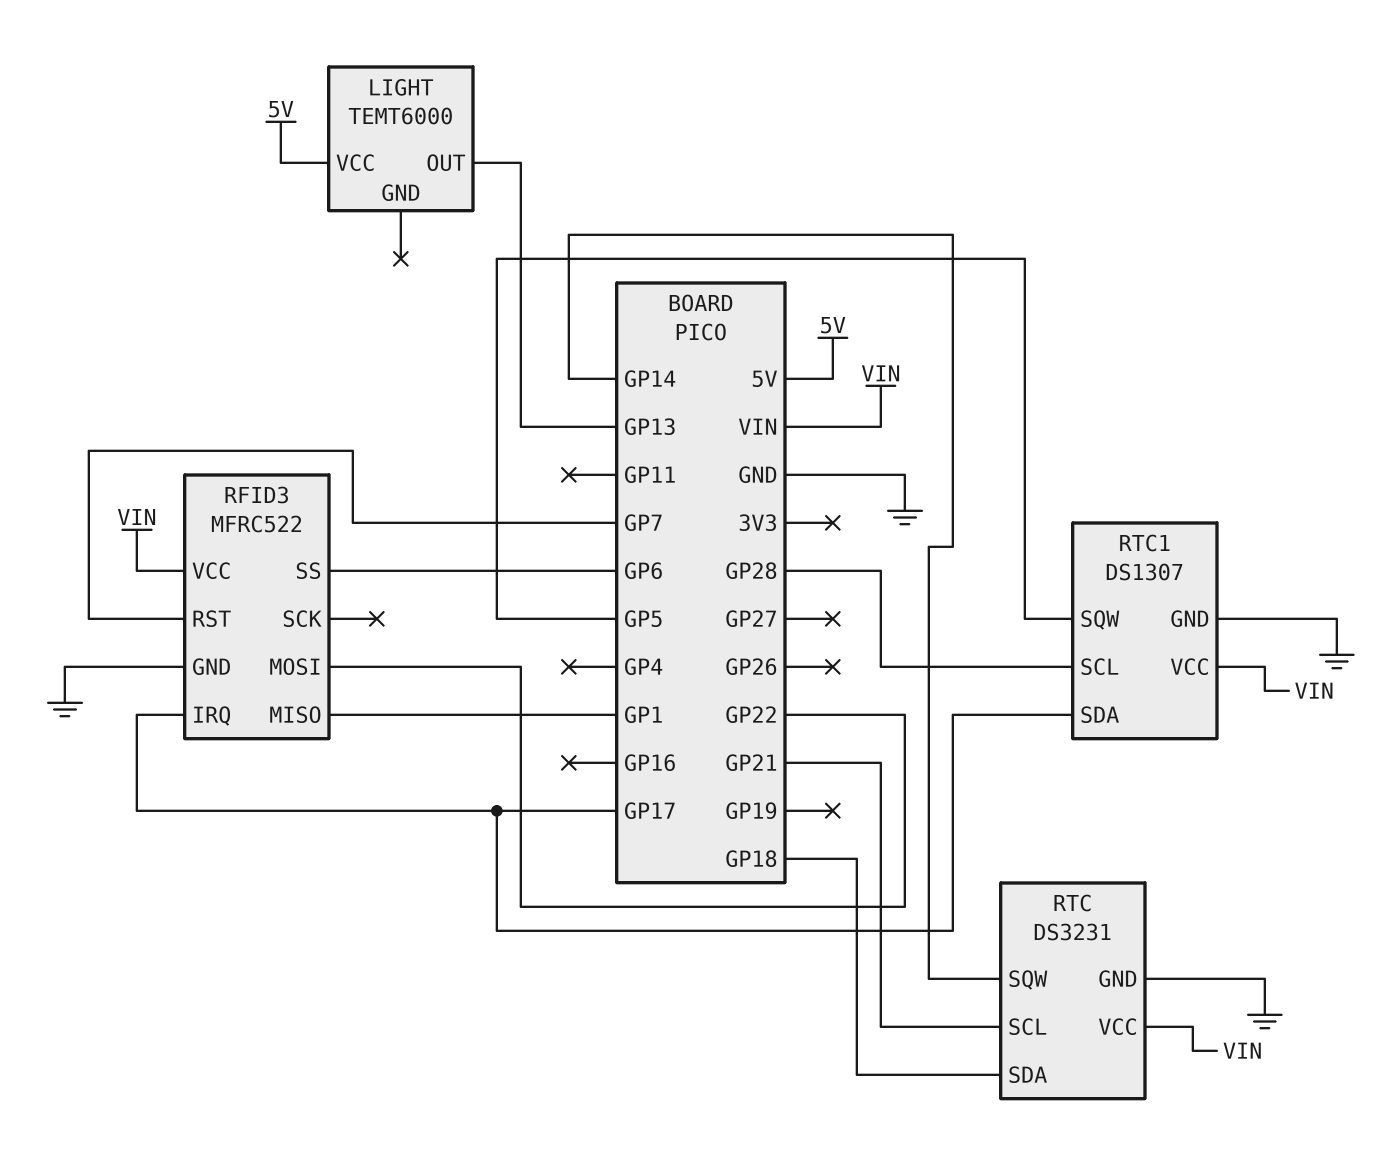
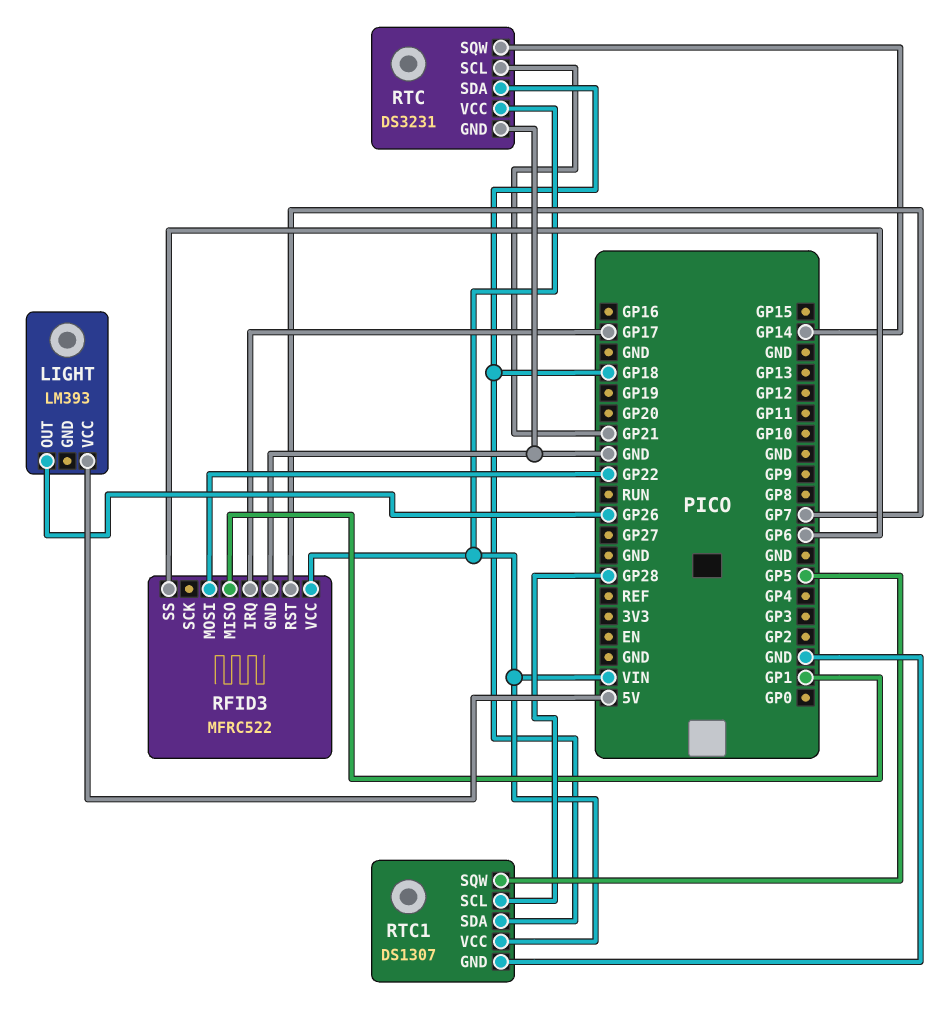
LIGHT: TEMT6000 -> LM393
LIGHT pin OUT: GP13 -> GP26
RTC1 pin SDA: GP17 -> GP18

